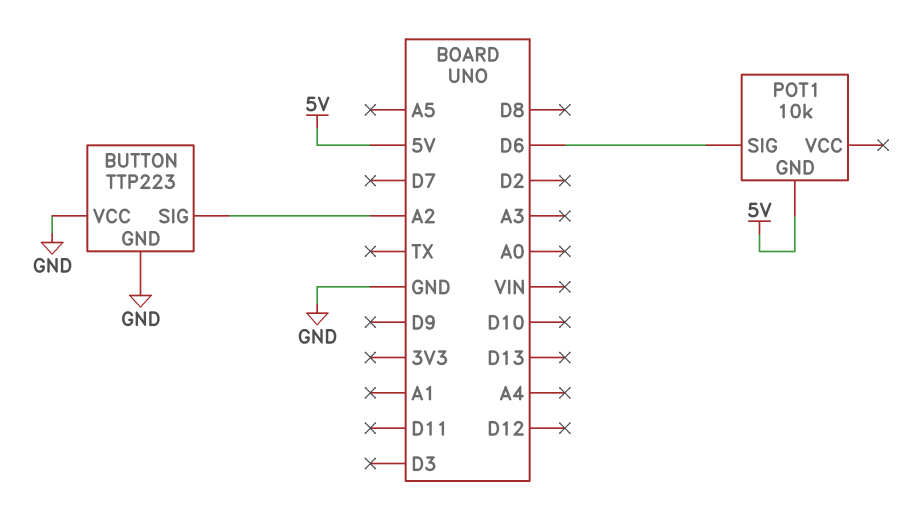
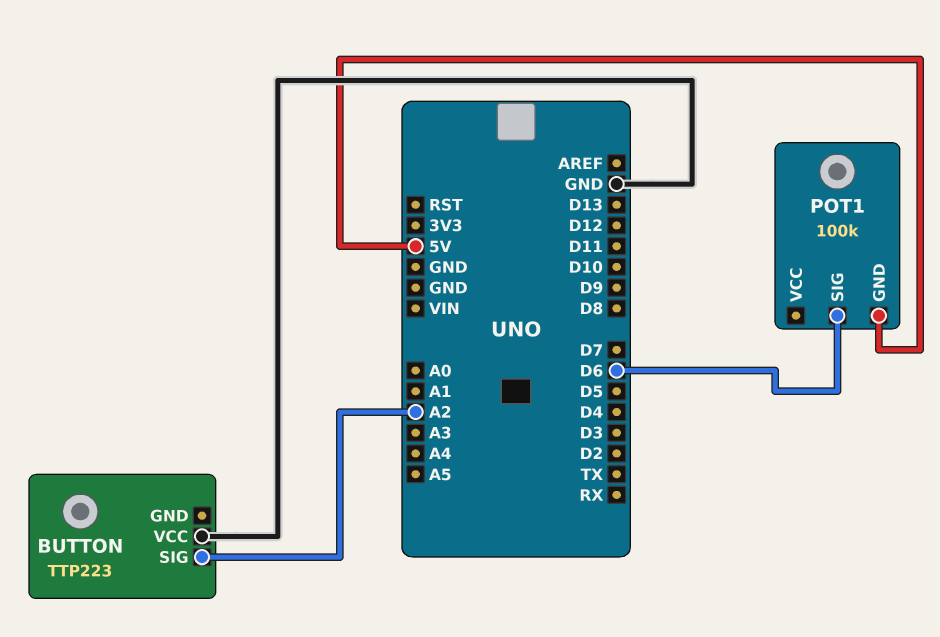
BUTTON pin GND: GND -> none
POT1: 10k -> 100k

